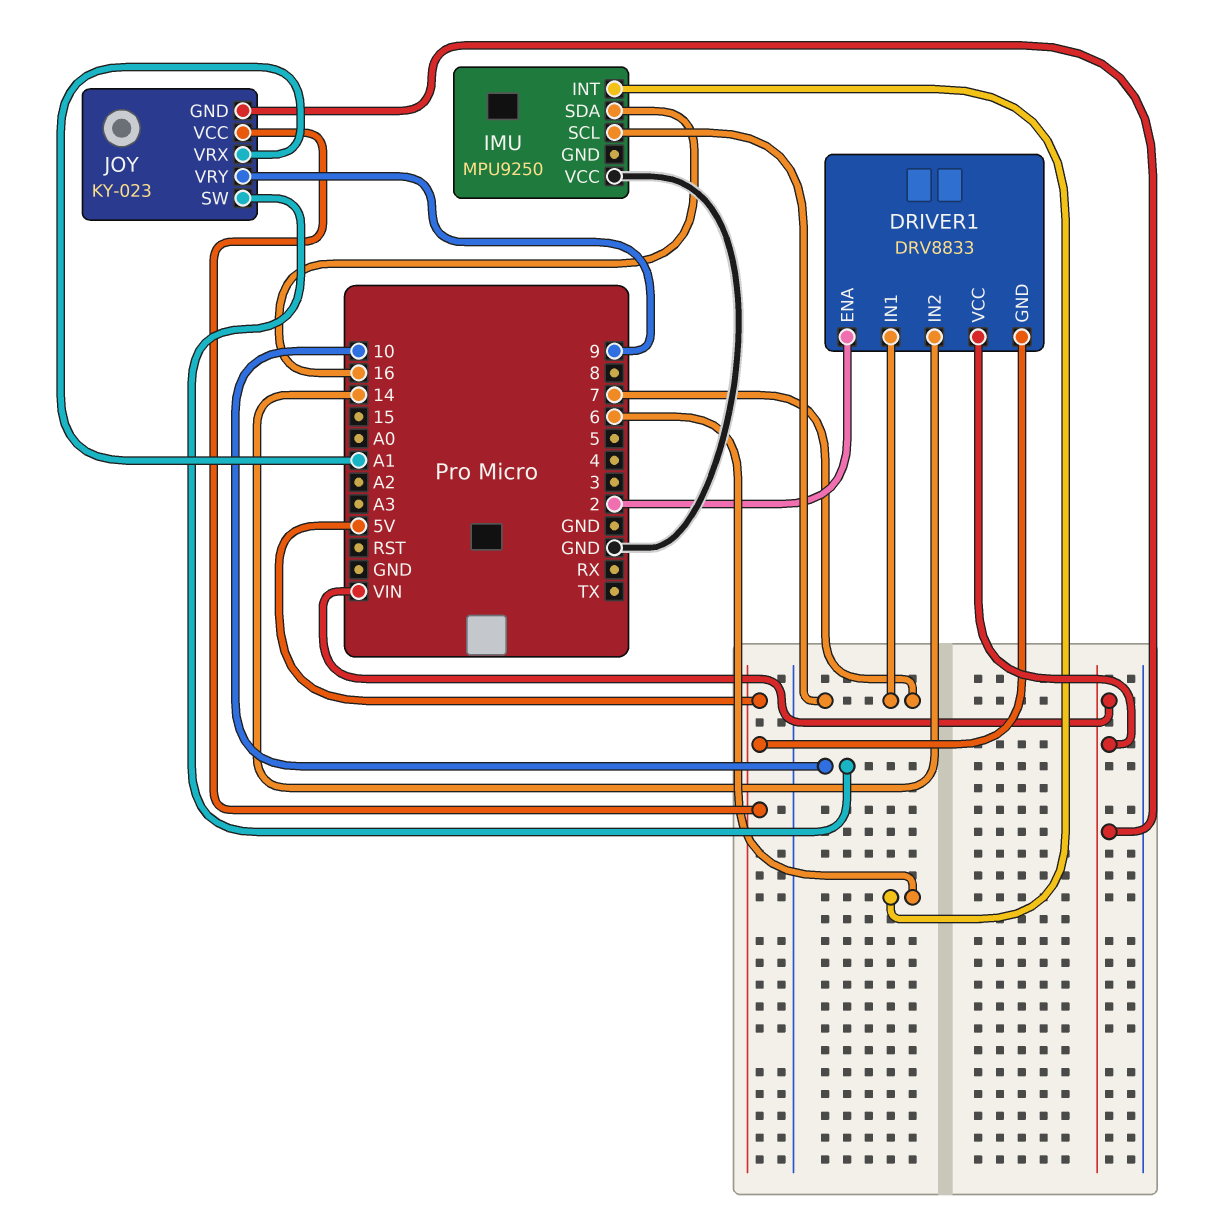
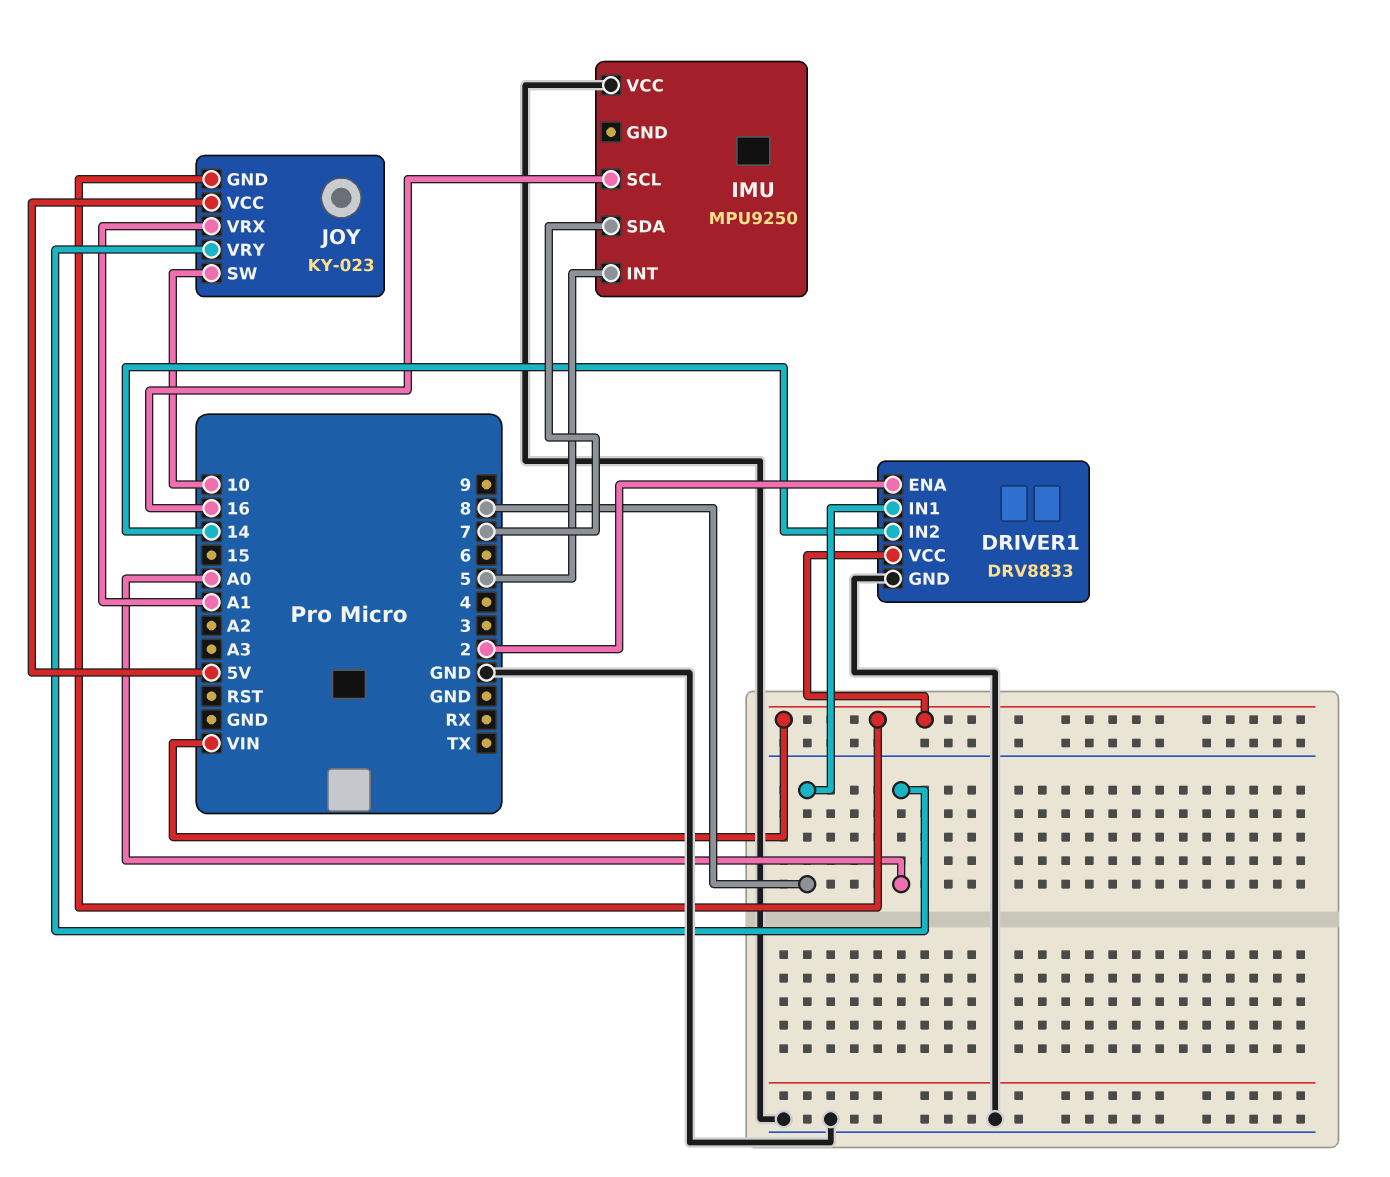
DRIVER1 pin GND: 5V -> GND
DRIVER1 pin IN1: 7 -> 8
IMU pin INT: 6 -> 5
IMU pin SCL: 7 -> 16
IMU pin SDA: 16 -> 7
JOY pin VRY: 9 -> A0

